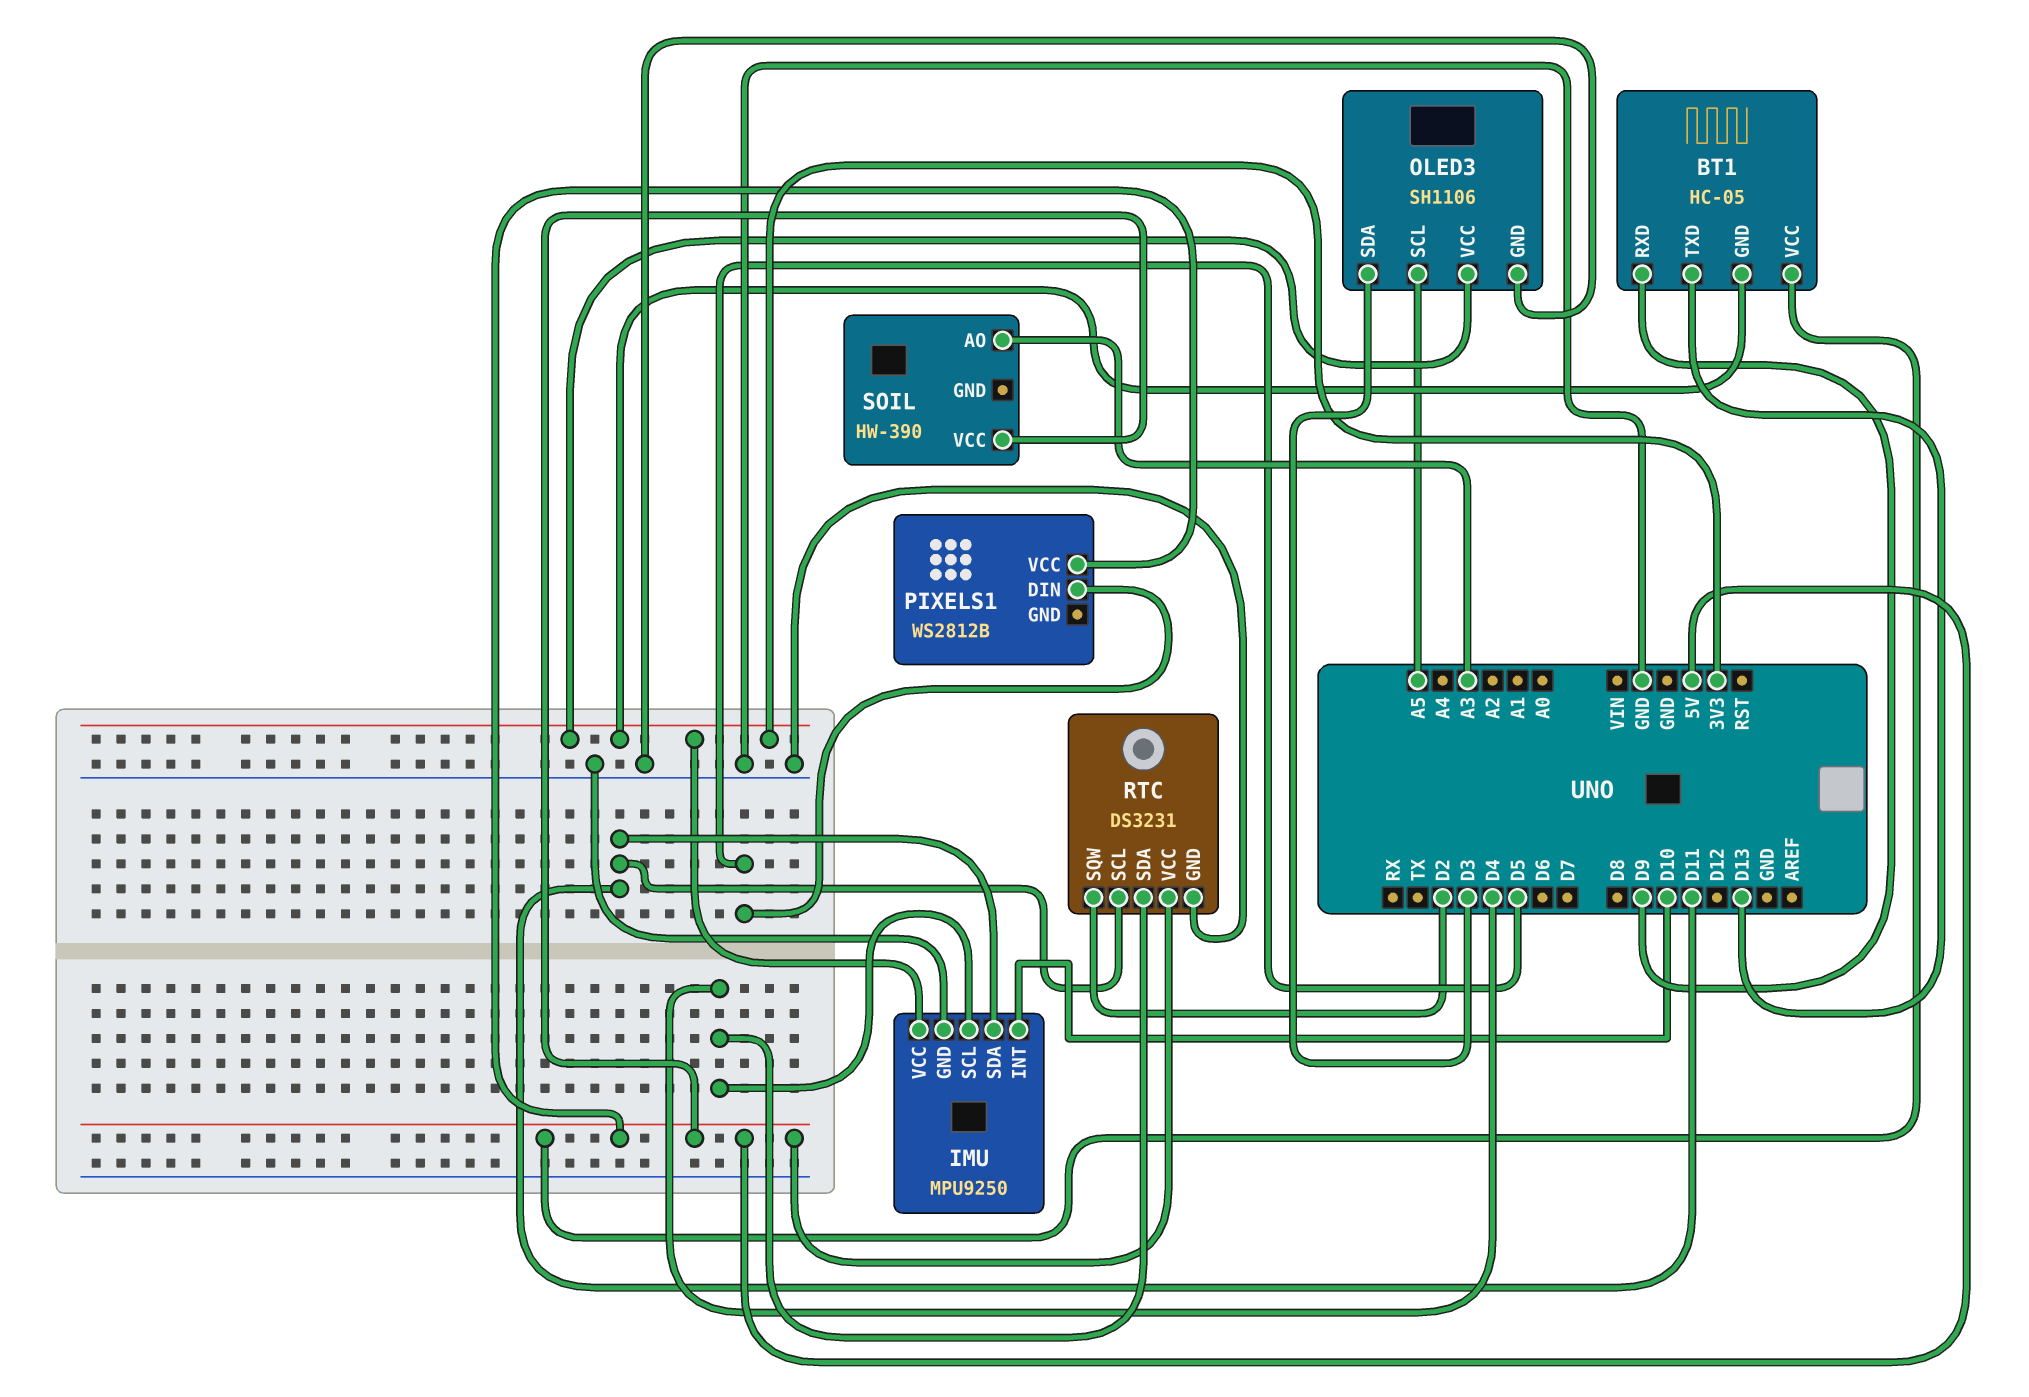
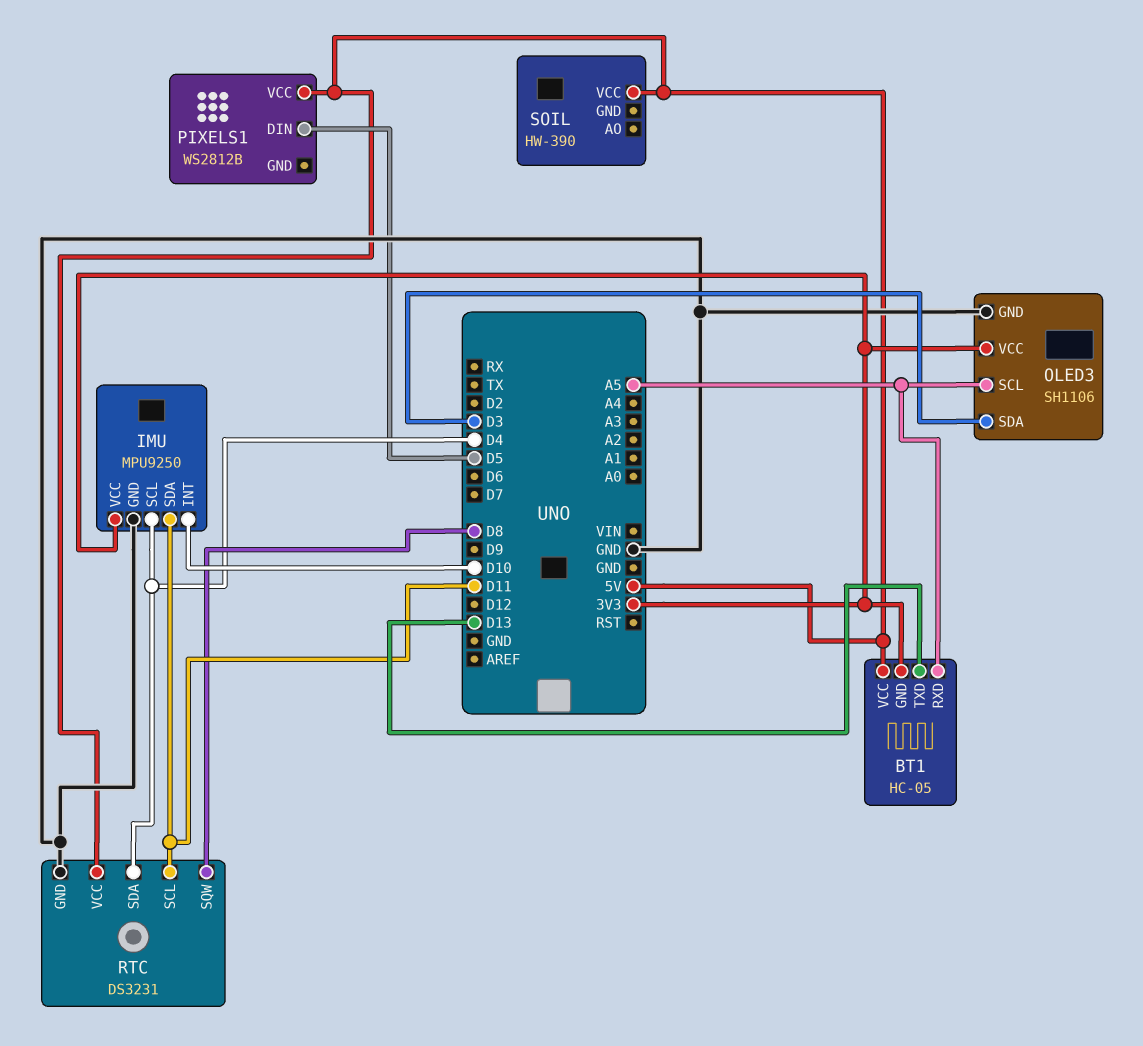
BT1 pin RXD: D9 -> A5
RTC pin SQW: D2 -> D8
SOIL pin AO: A3 -> none

